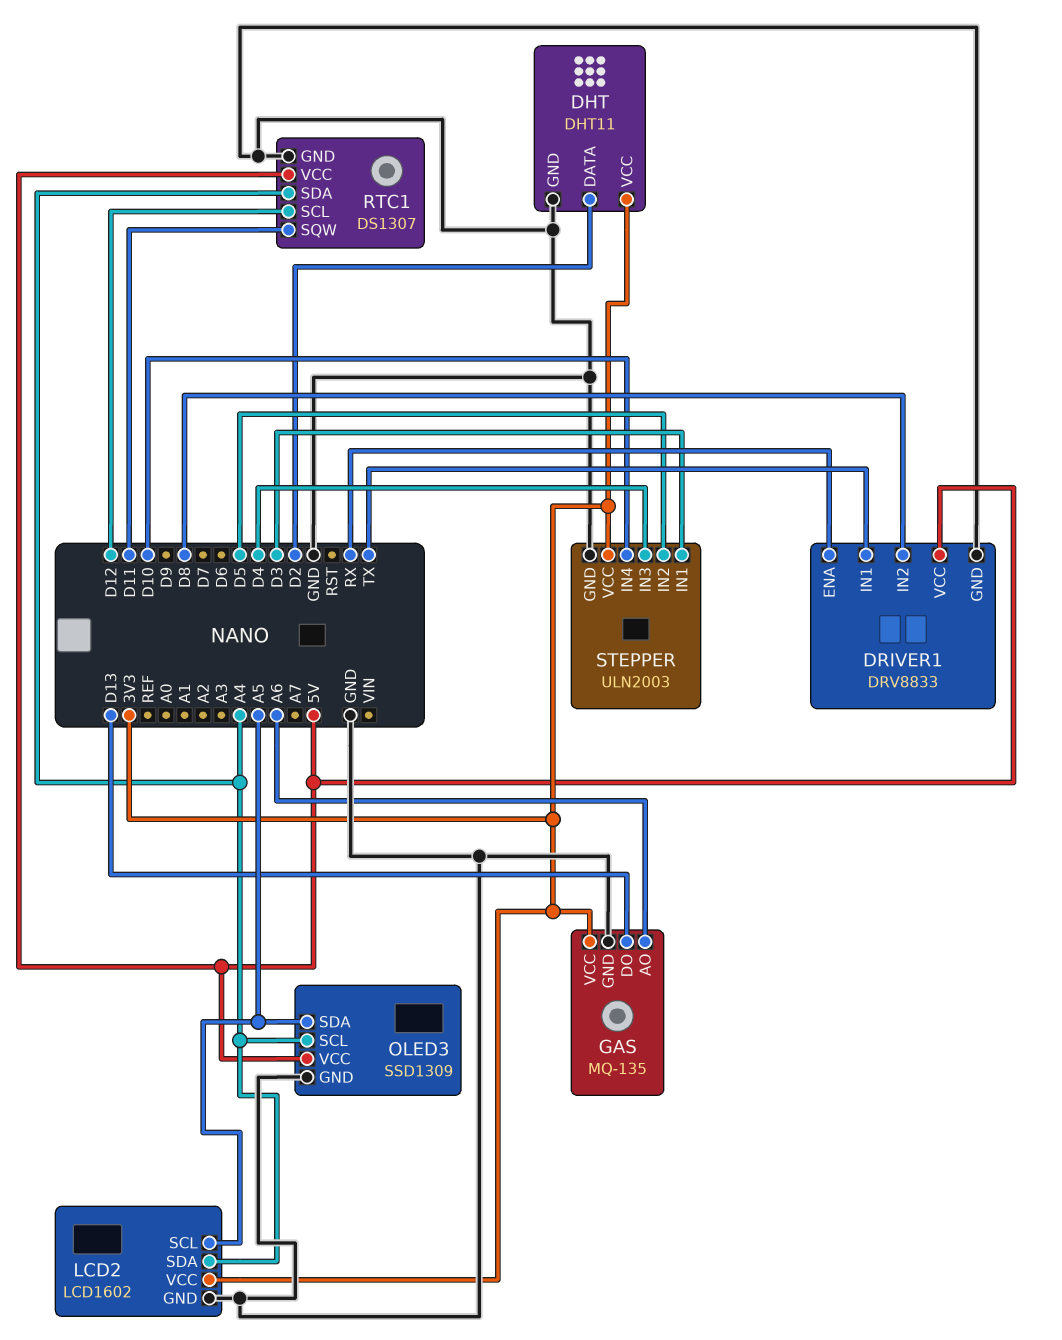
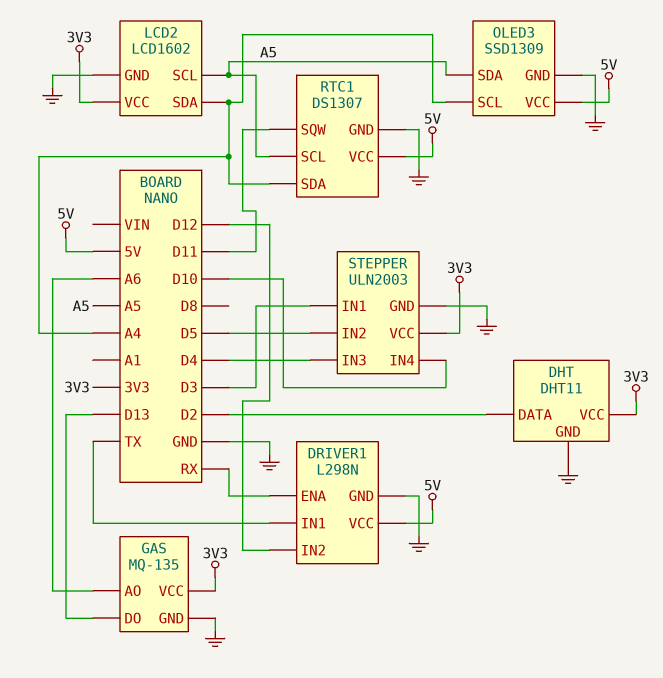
DRIVER1: DRV8833 -> L298N
DRIVER1 pin IN2: D8 -> D12
RTC1 pin SCL: D12 -> A5

